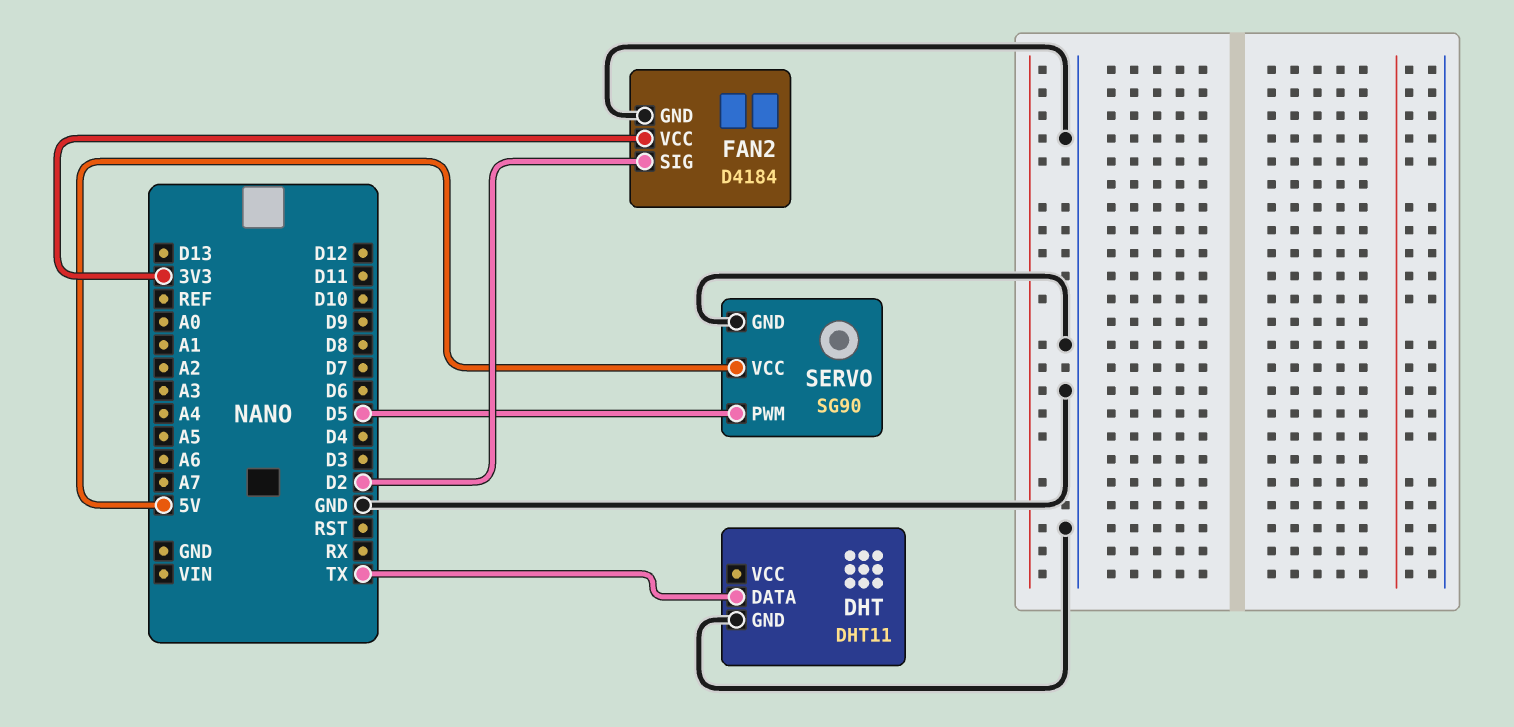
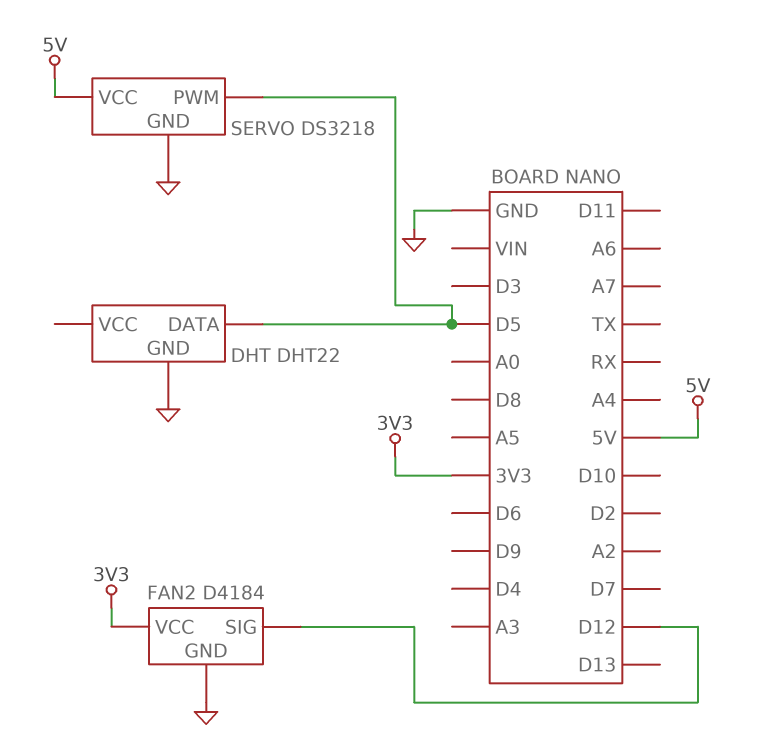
DHT: DHT11 -> DHT22
DHT pin DATA: TX -> D5
FAN2 pin SIG: D2 -> D12
SERVO: SG90 -> DS3218

